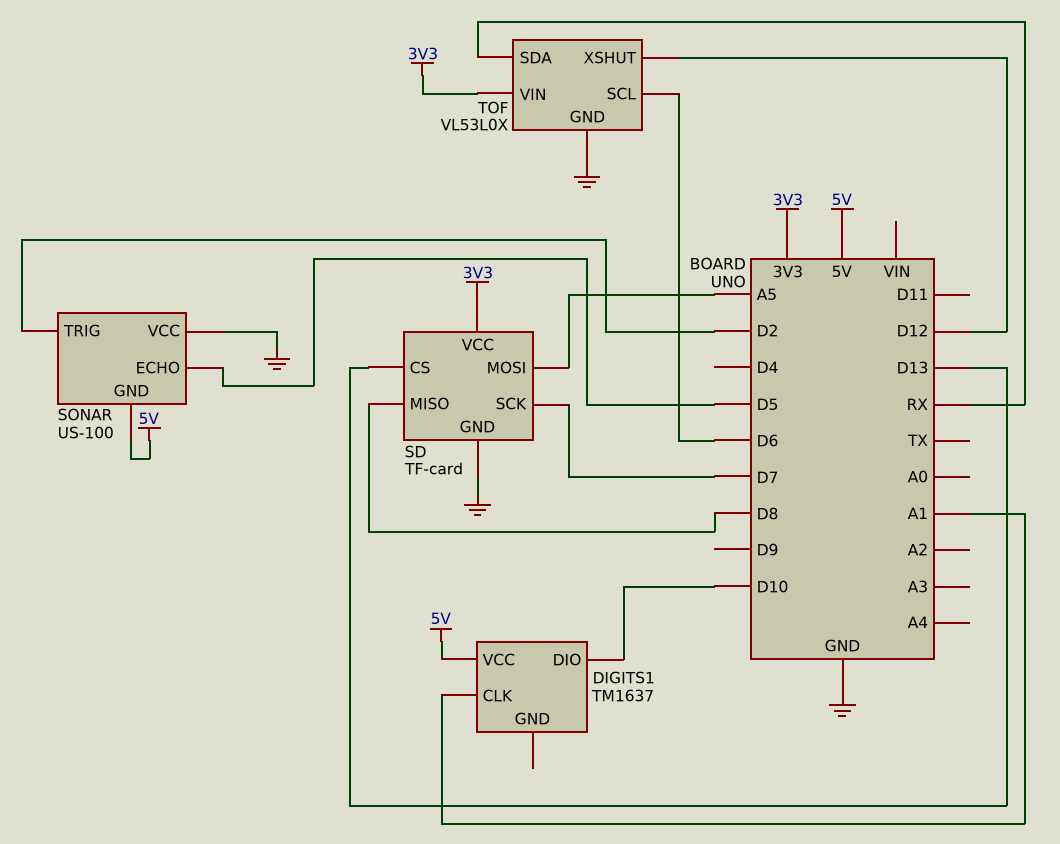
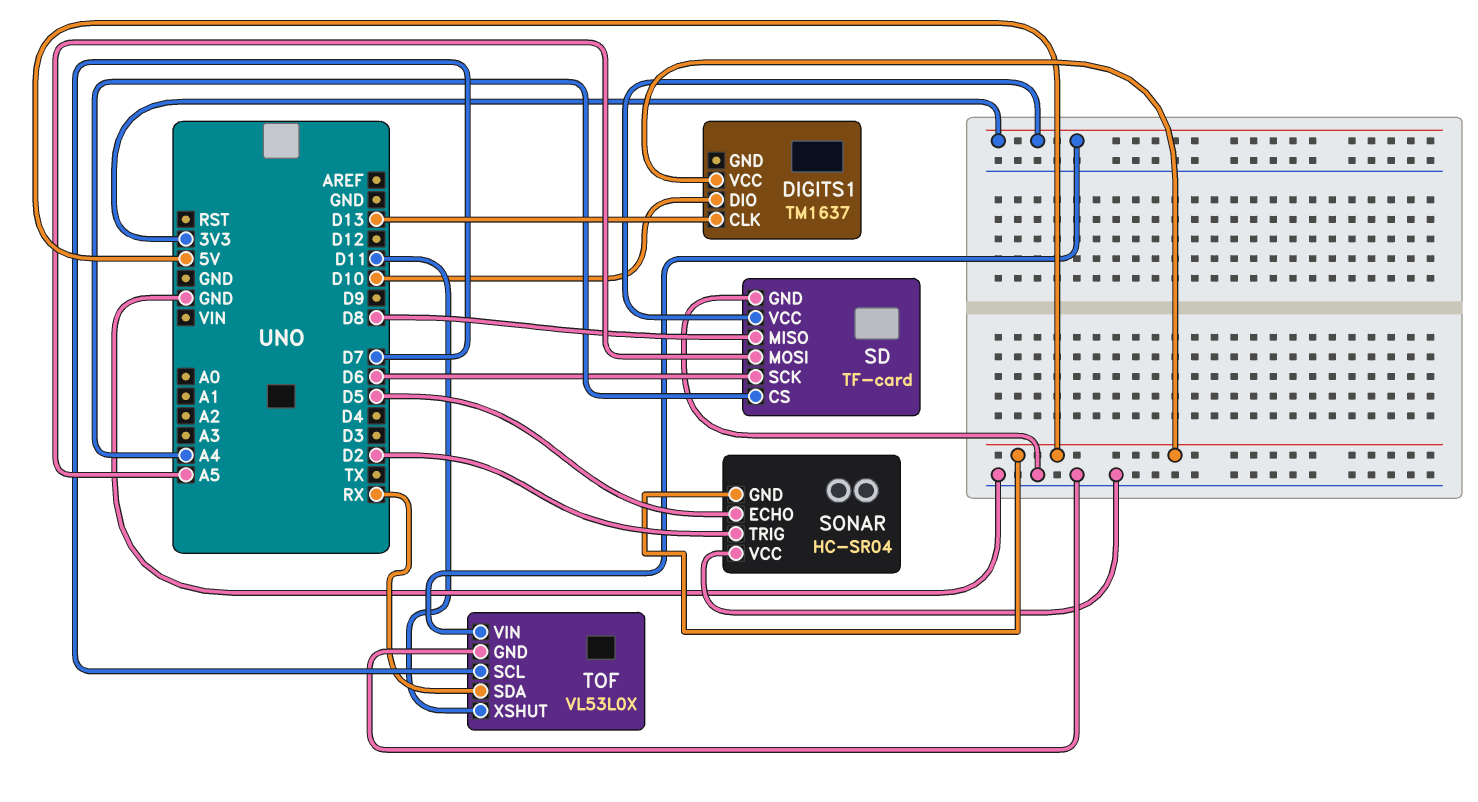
DIGITS1 pin CLK: A1 -> D13
SD pin CS: D13 -> A4
SD pin SCK: D7 -> D6
SONAR: US-100 -> HC-SR04
TOF pin SCL: D6 -> D7
TOF pin XSHUT: D12 -> D11

